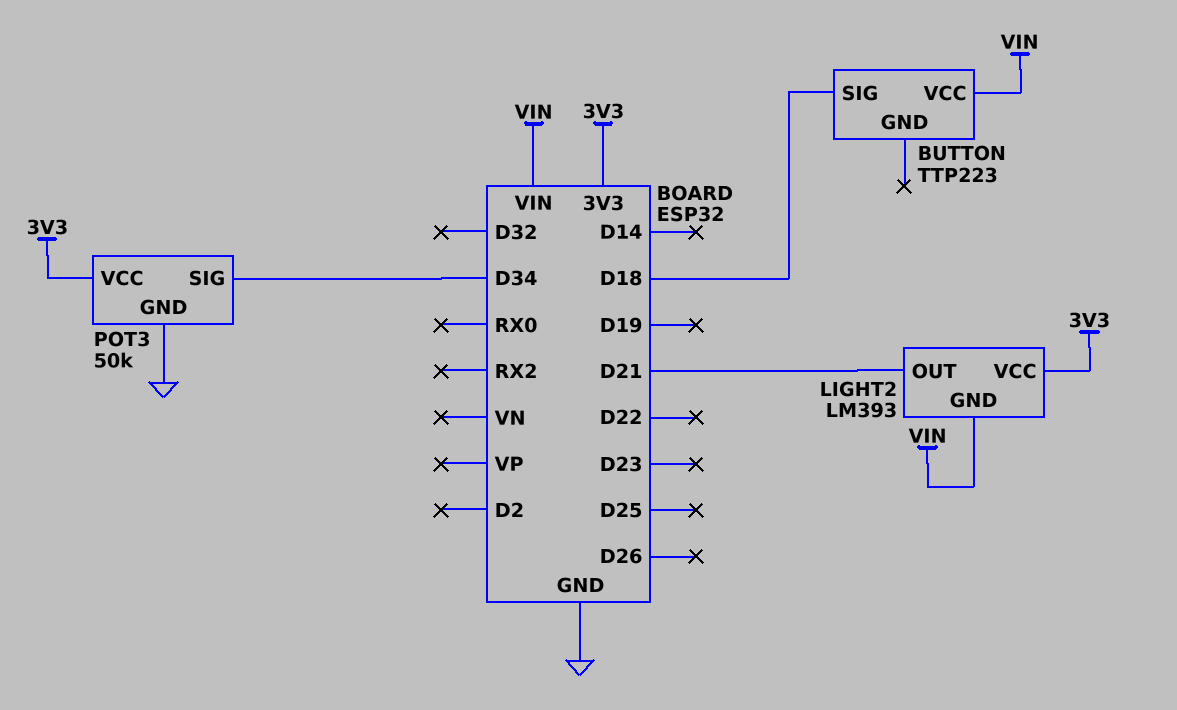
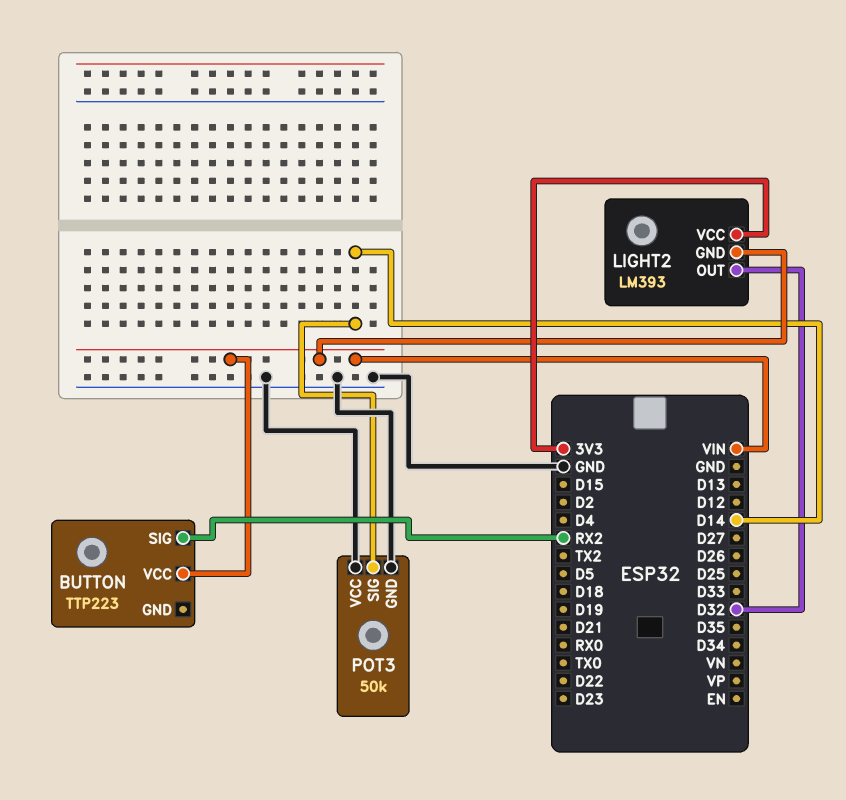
BUTTON pin SIG: D18 -> RX2
LIGHT2 pin OUT: D21 -> D32
POT3 pin SIG: D34 -> D14
POT3 pin VCC: 3V3 -> GND

